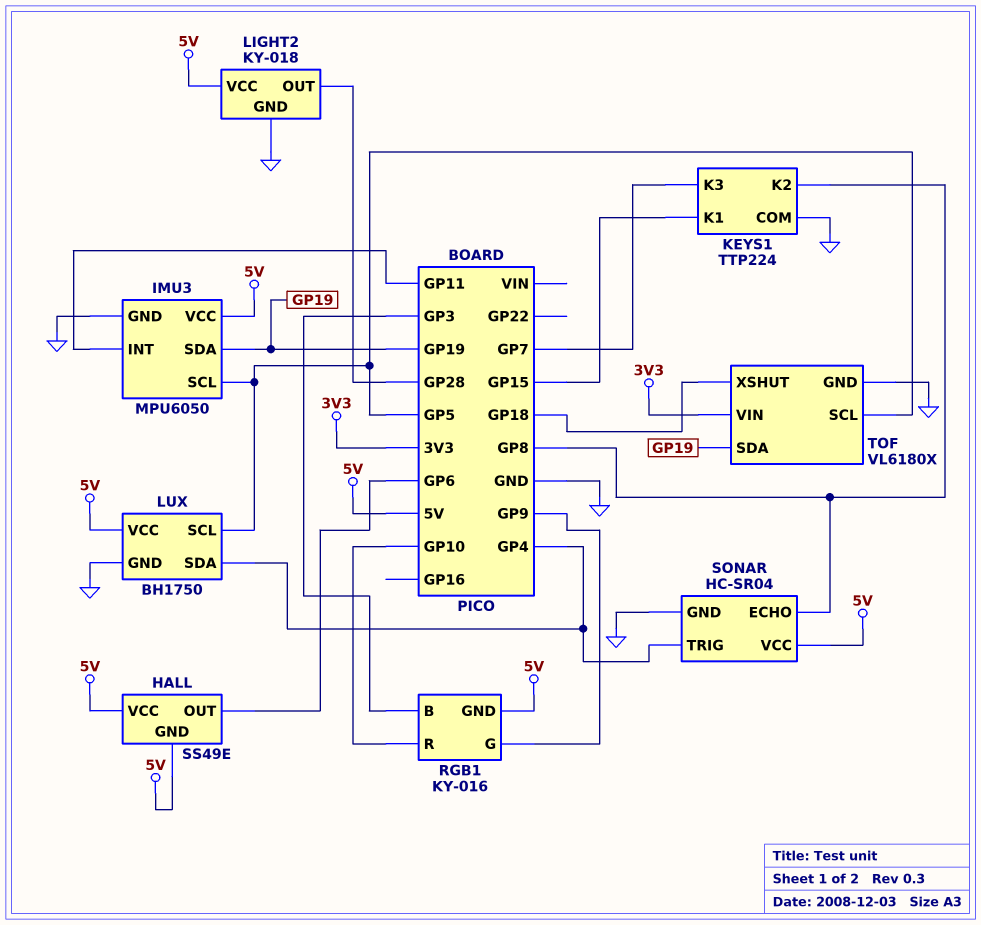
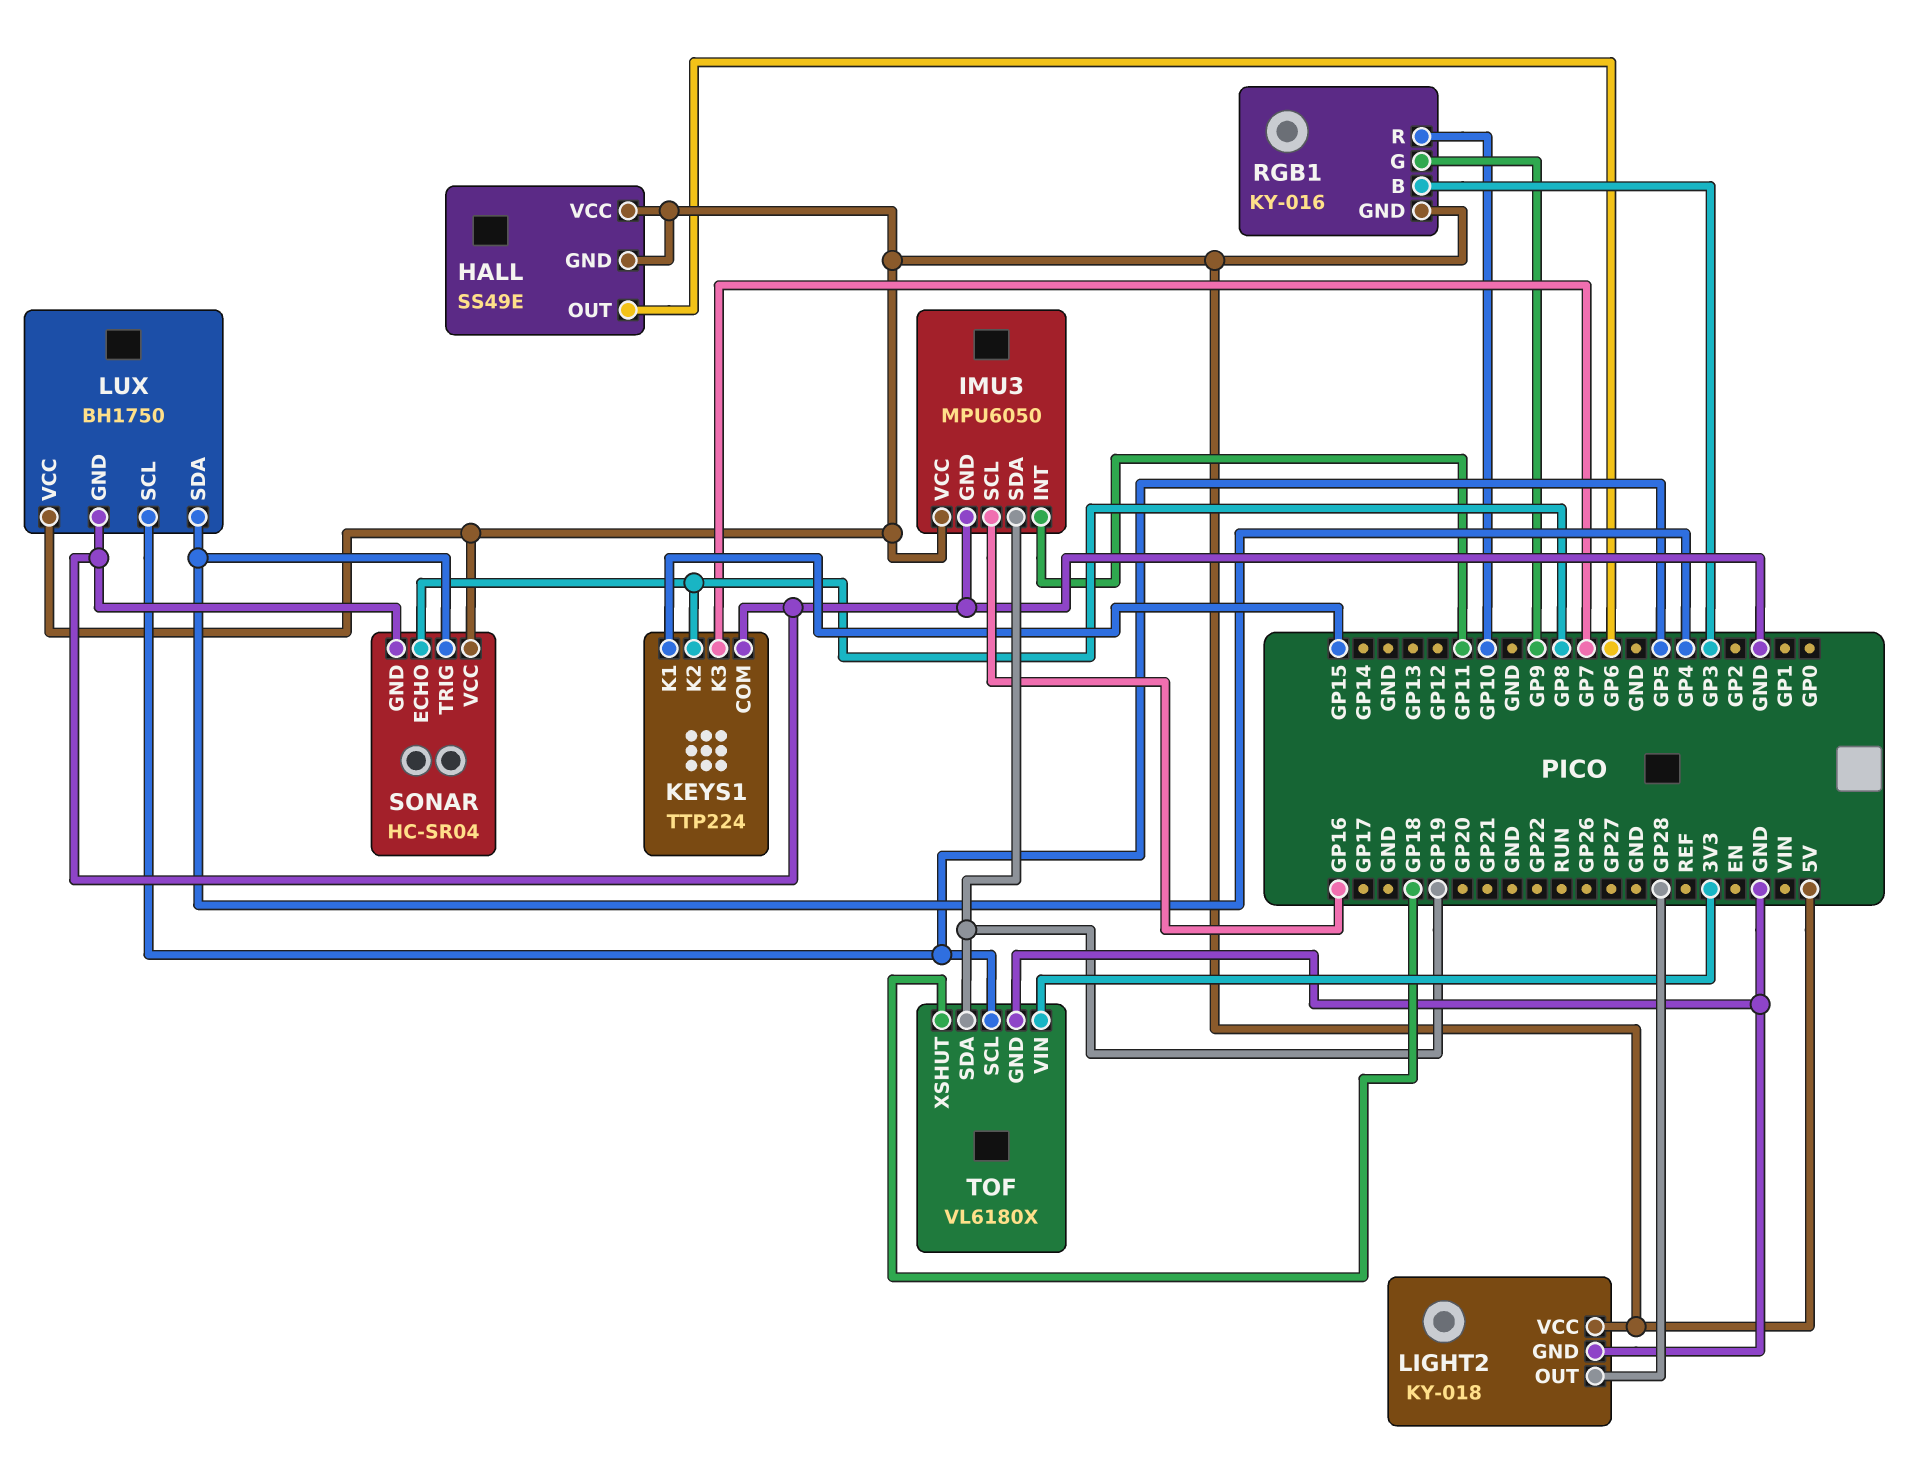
IMU3 pin SCL: GP5 -> GP16

